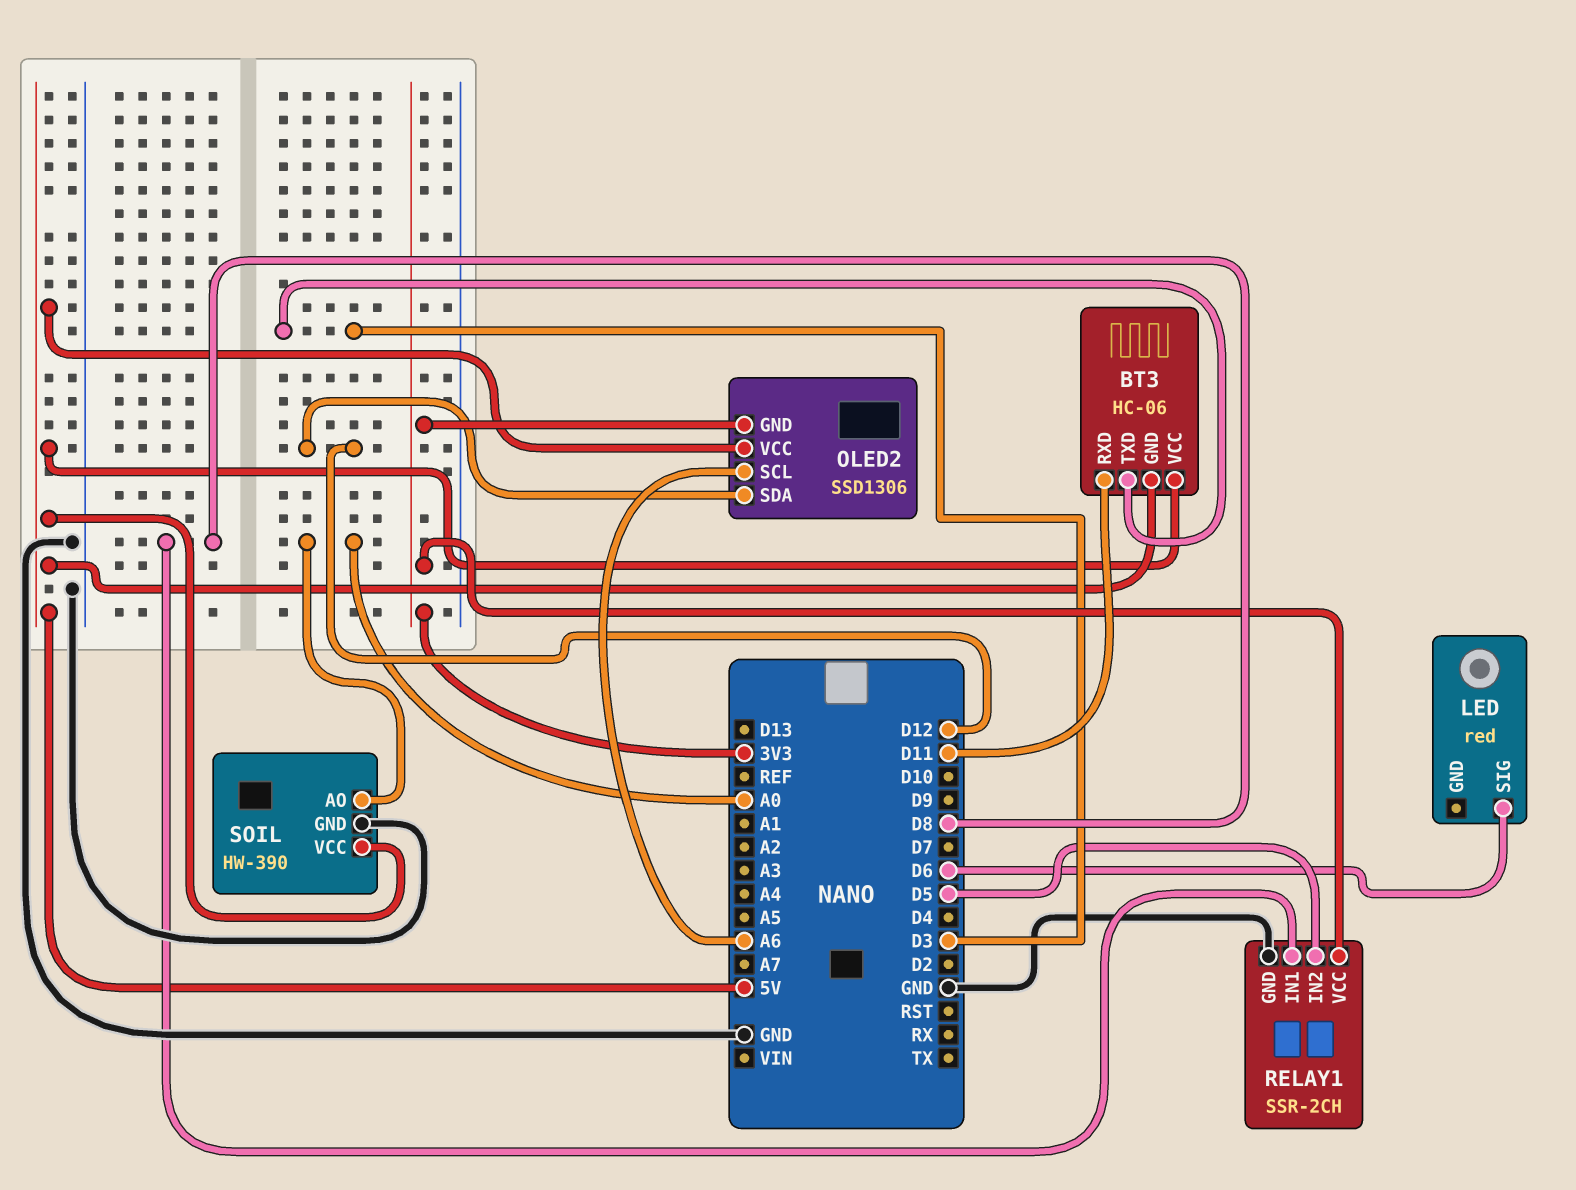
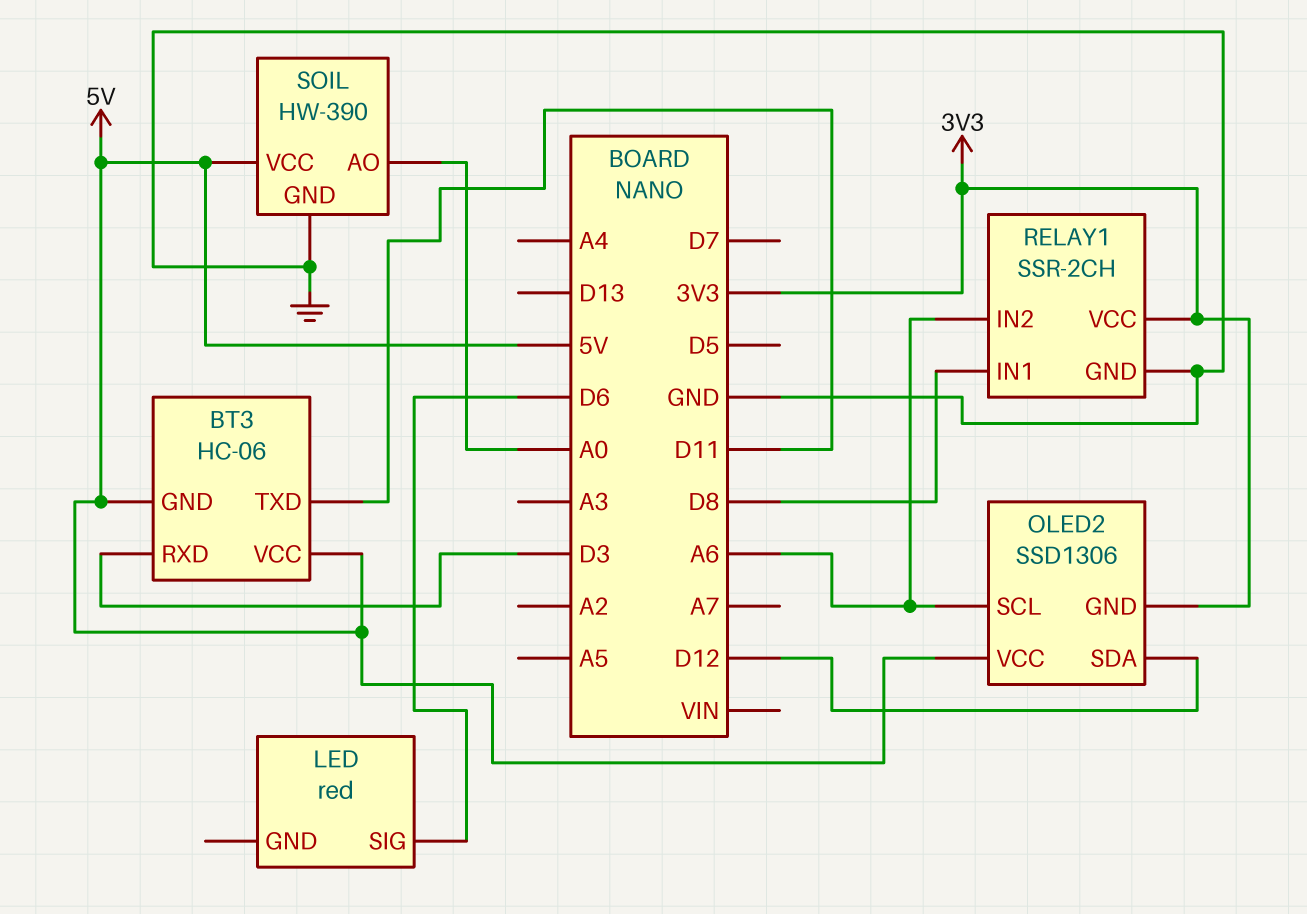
BT3 pin RXD: D11 -> D3
BT3 pin TXD: D3 -> D11
RELAY1 pin IN2: D5 -> A6

